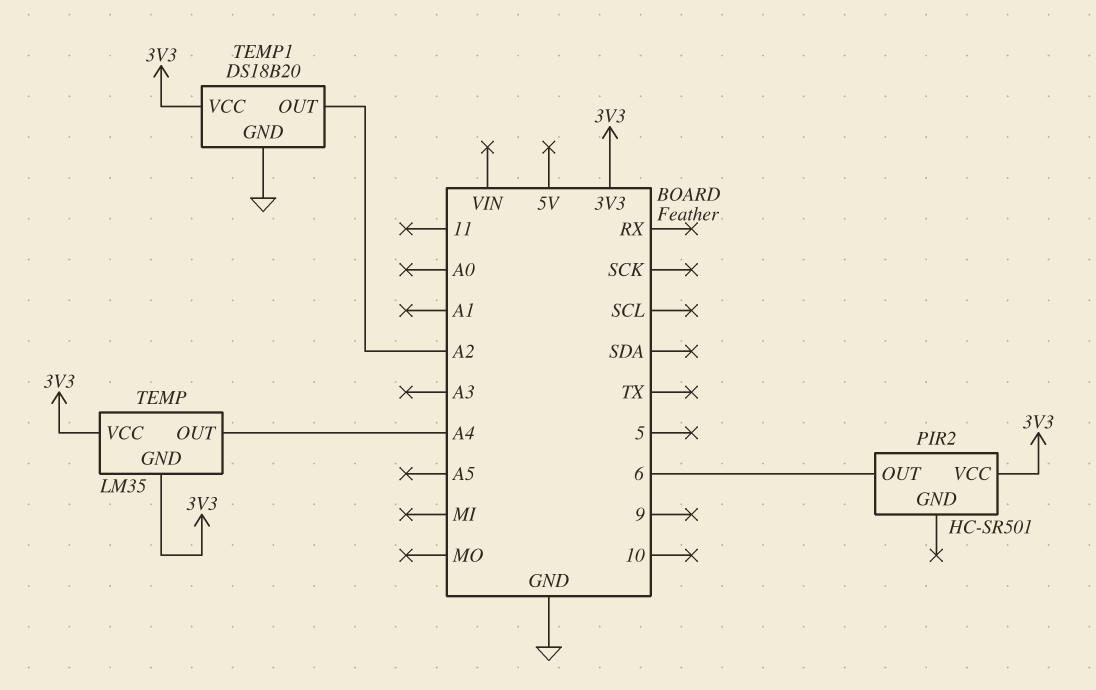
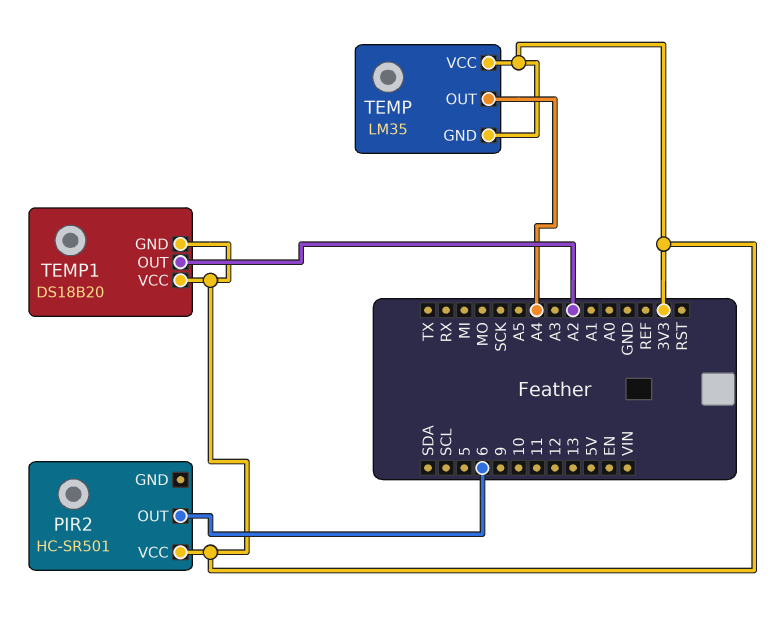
TEMP1 pin GND: GND -> 3V3

